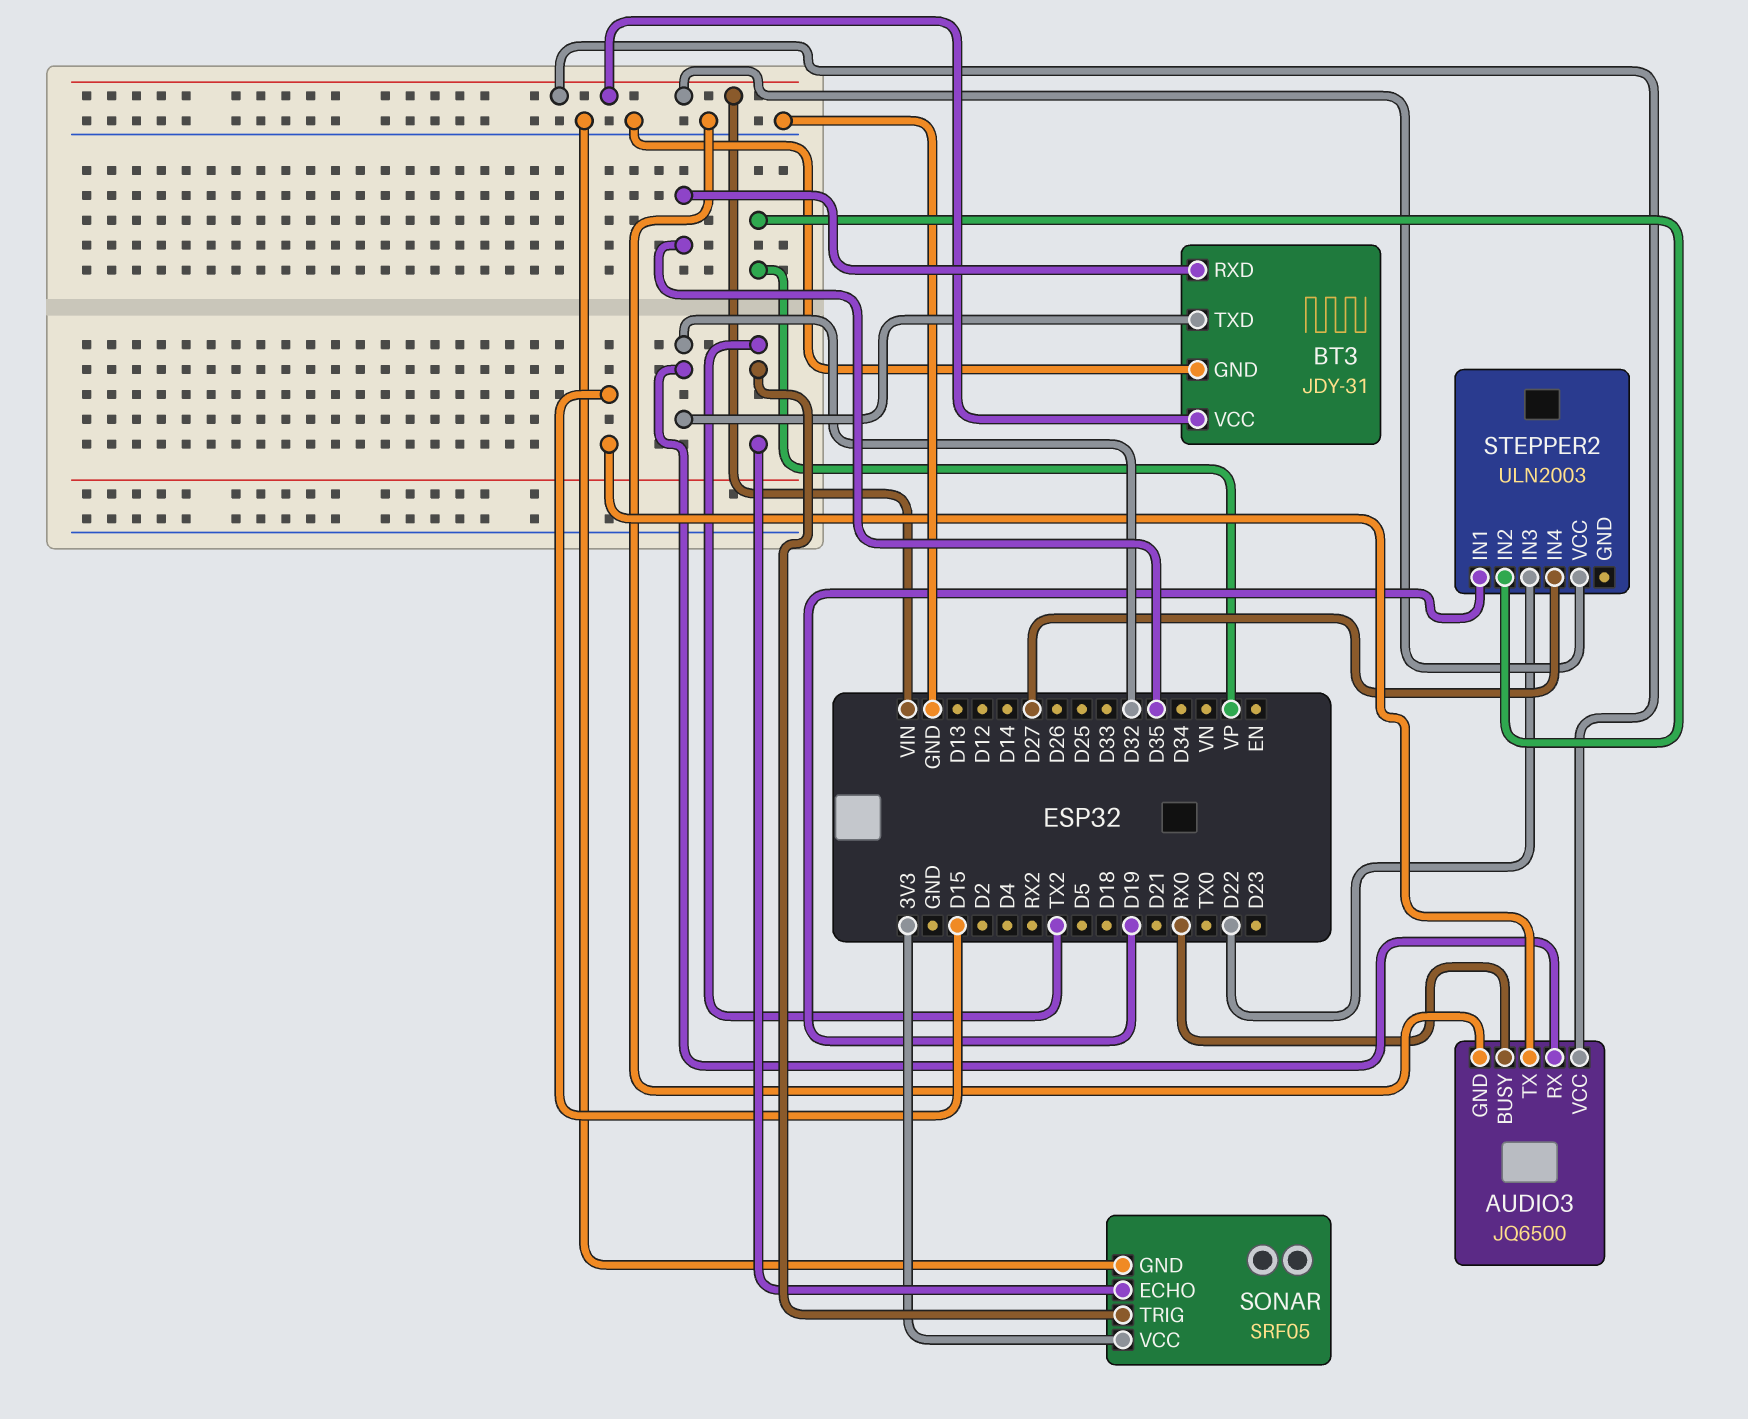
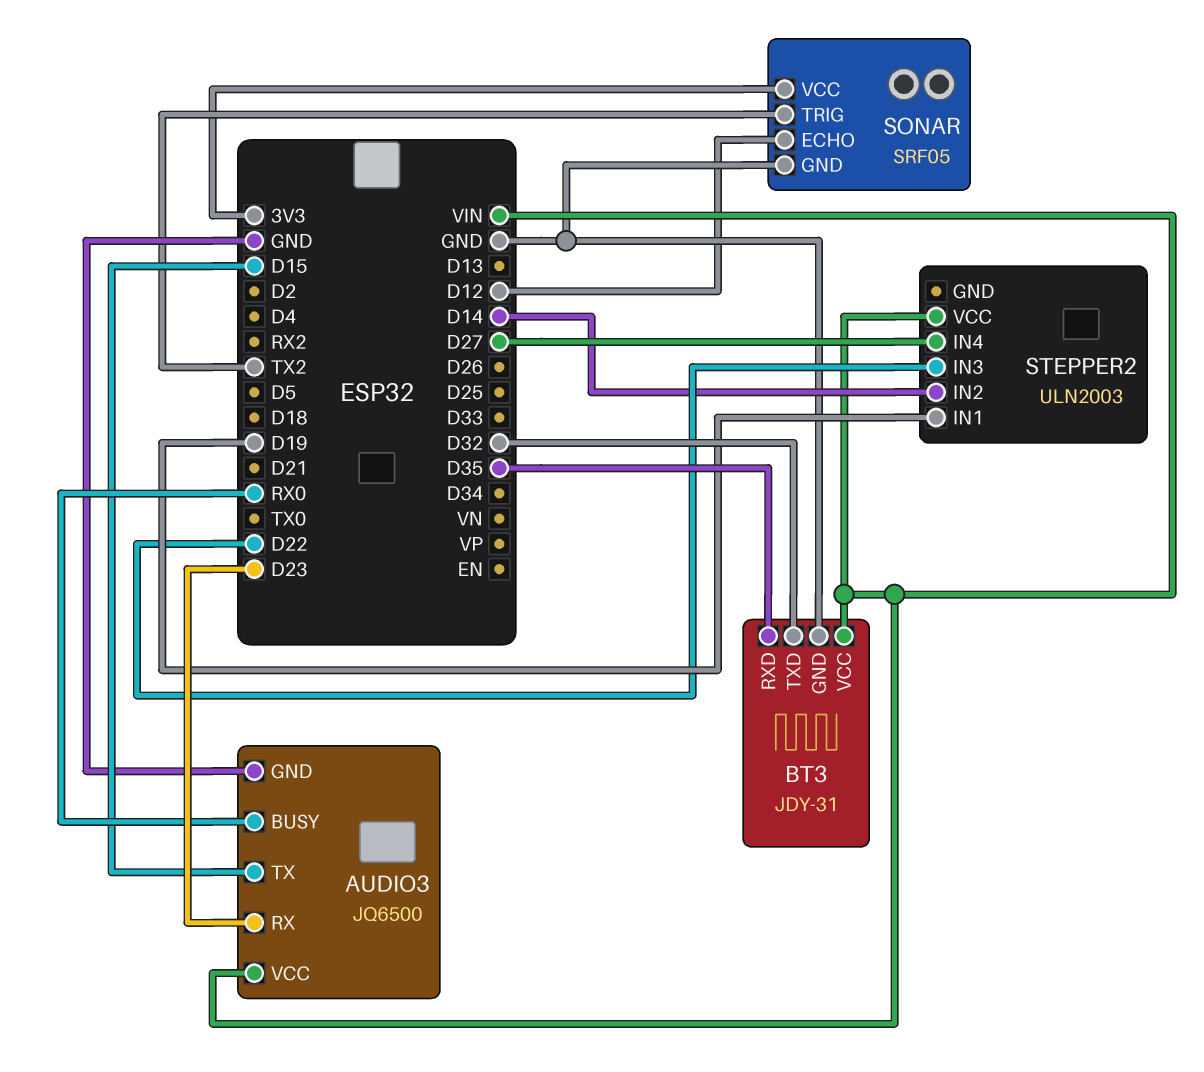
AUDIO3 pin RX: D32 -> D23
SONAR pin ECHO: TX2 -> D12
STEPPER2 pin IN2: VP -> D14

